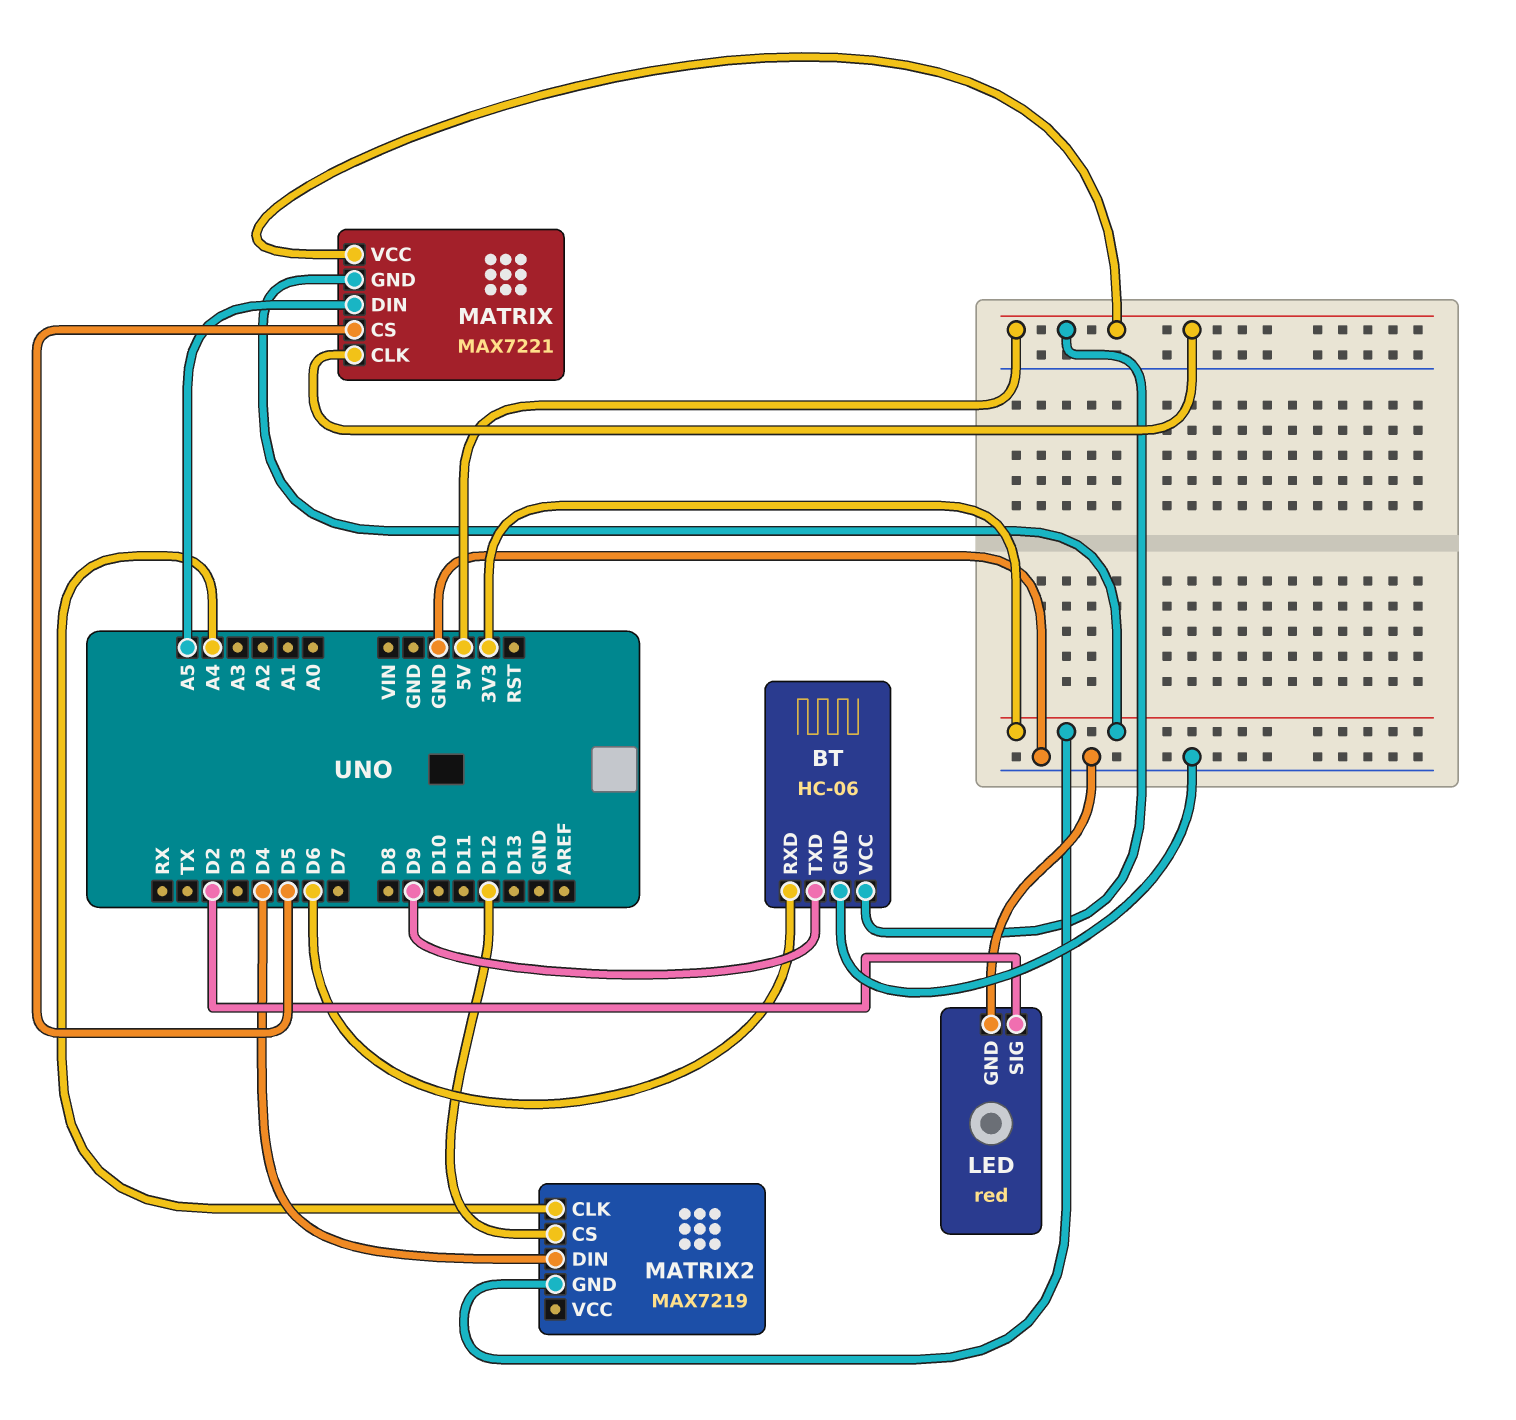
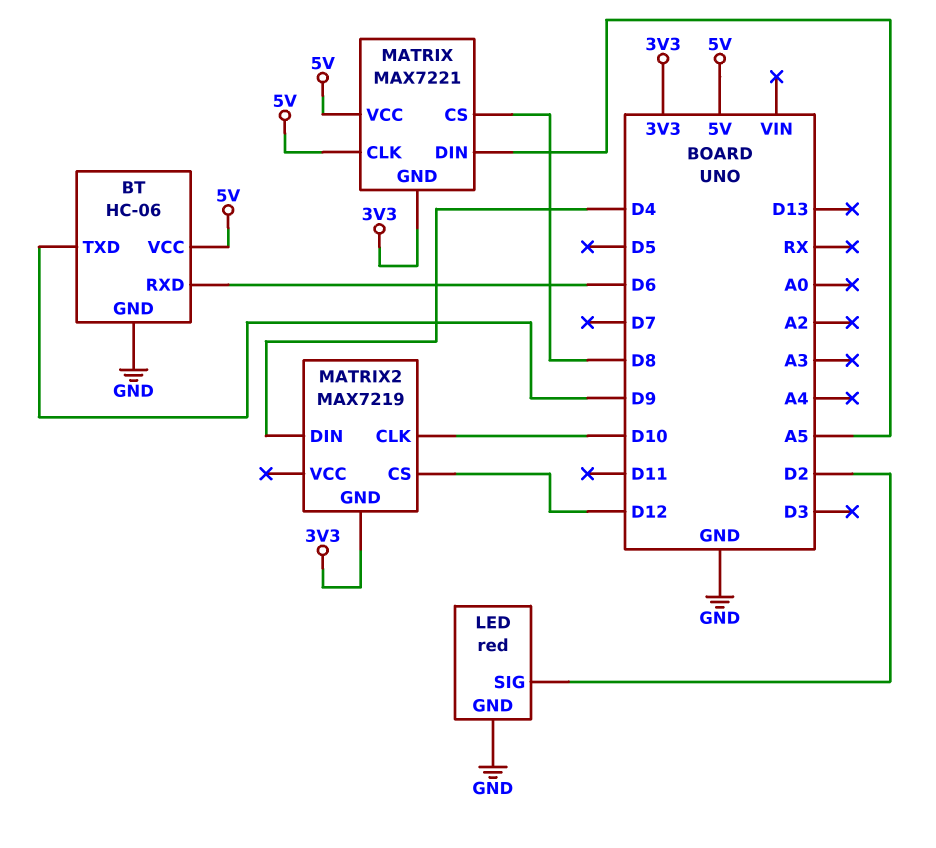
MATRIX pin CS: D5 -> D8
MATRIX2 pin CLK: A4 -> D10

